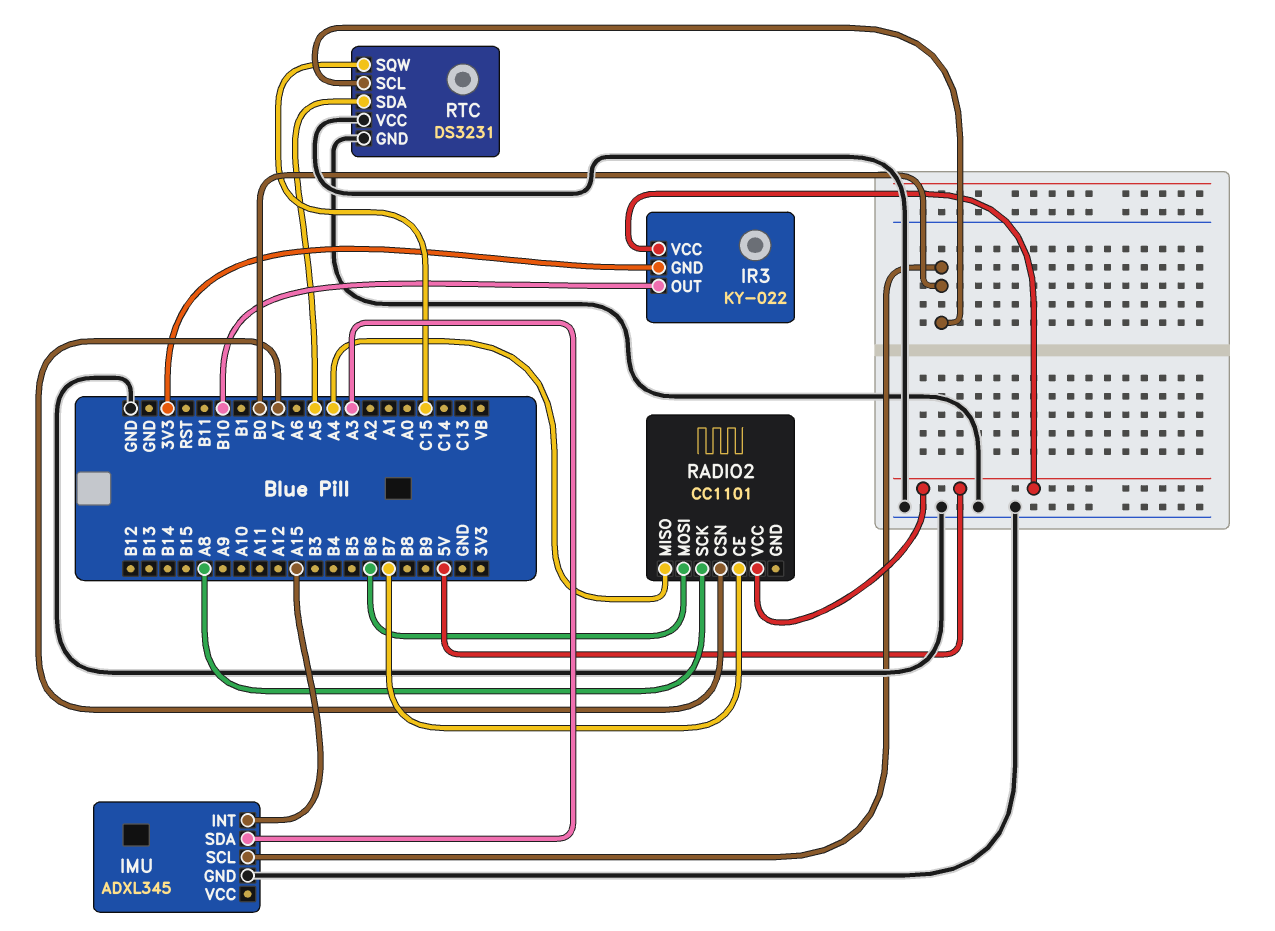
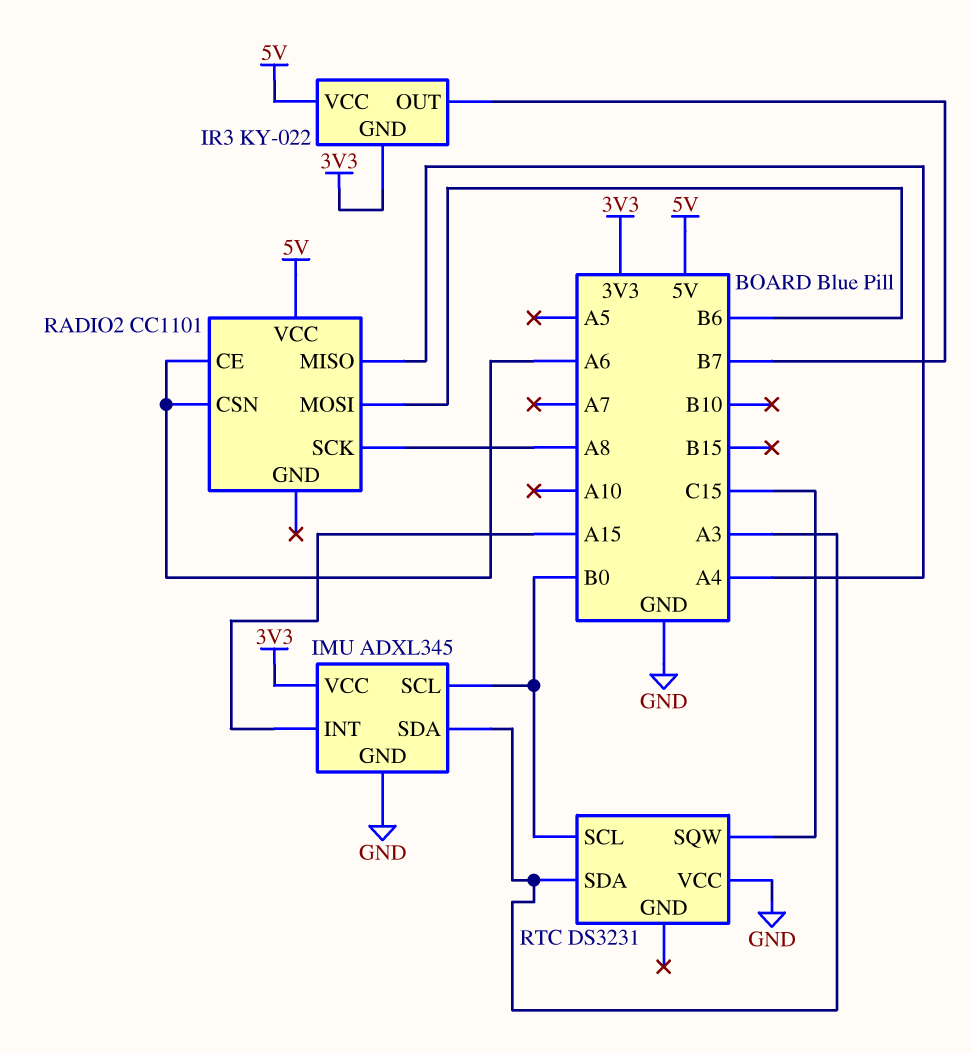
IMU pin VCC: none -> 3V3
IR3 pin OUT: B10 -> B7
RADIO2 pin CE: B7 -> A6
RADIO2 pin CSN: A7 -> A6
RTC pin GND: GND -> none
RTC pin SDA: A5 -> A3

